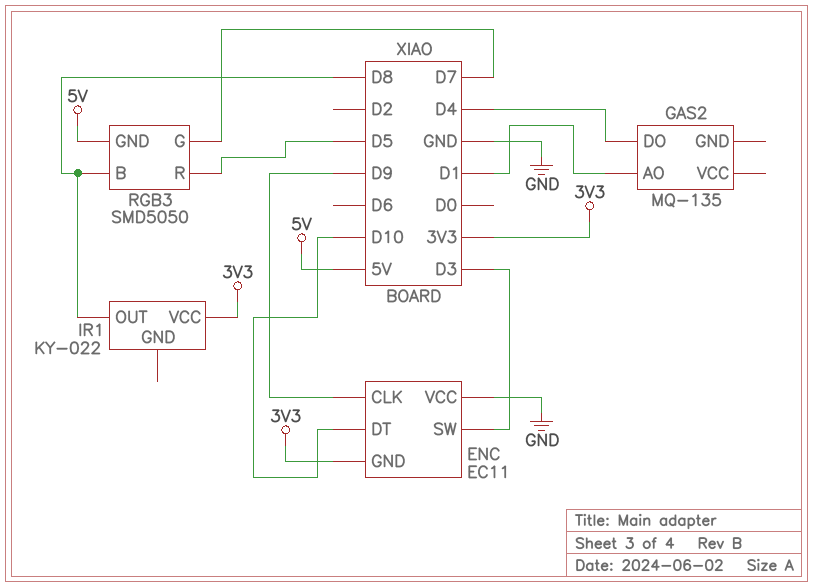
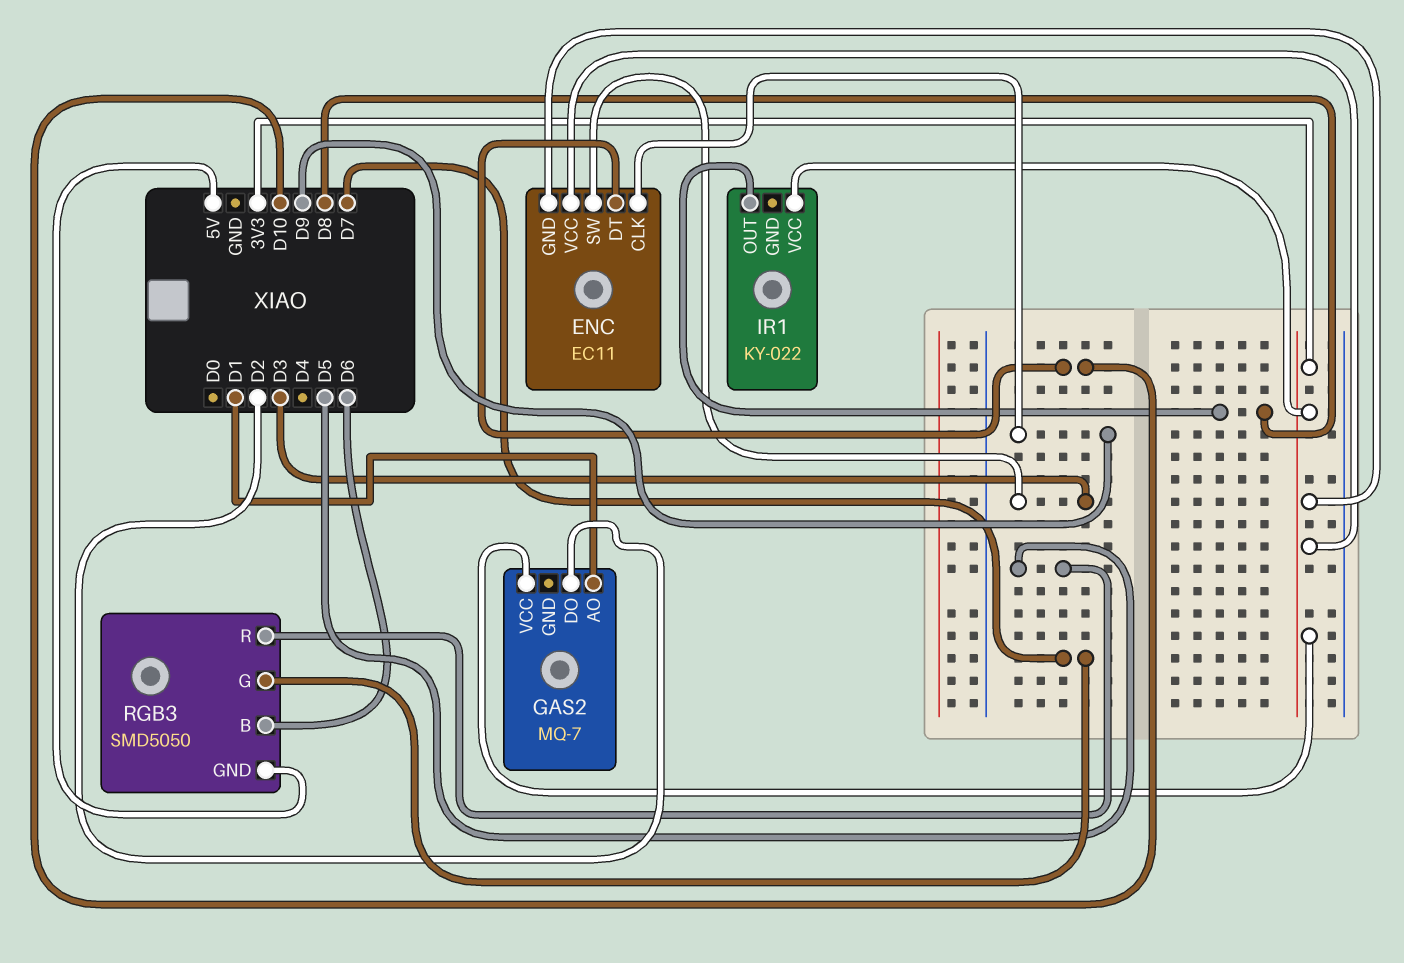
ENC pin VCC: GND -> 3V3
GAS2: MQ-135 -> MQ-7
GAS2 pin DO: D4 -> D2
GAS2 pin VCC: none -> 3V3
RGB3 pin B: D8 -> D6

